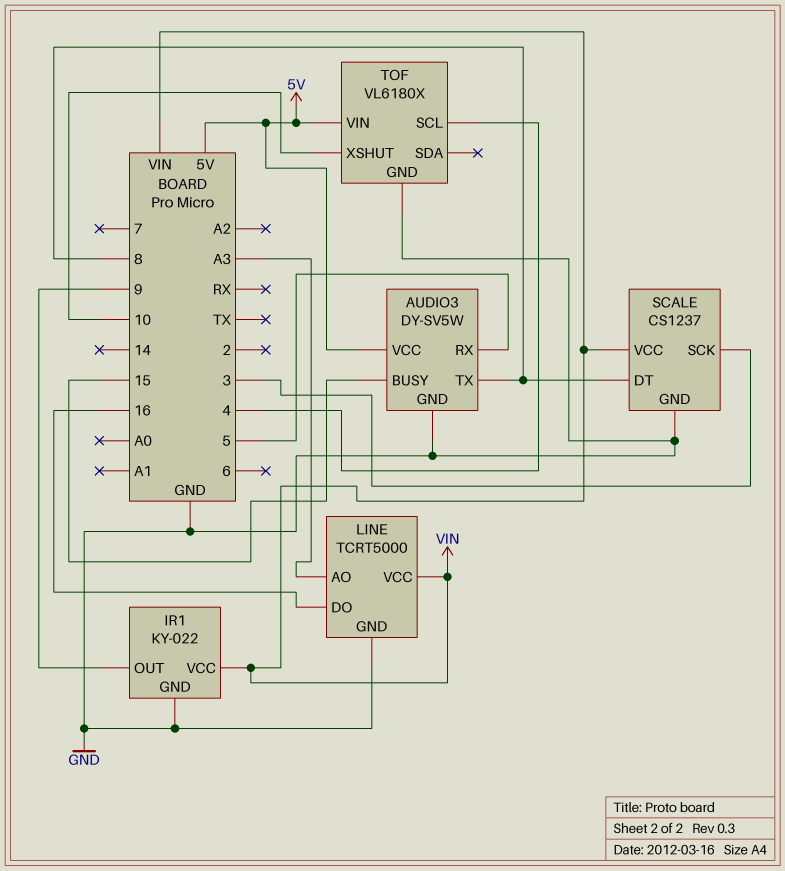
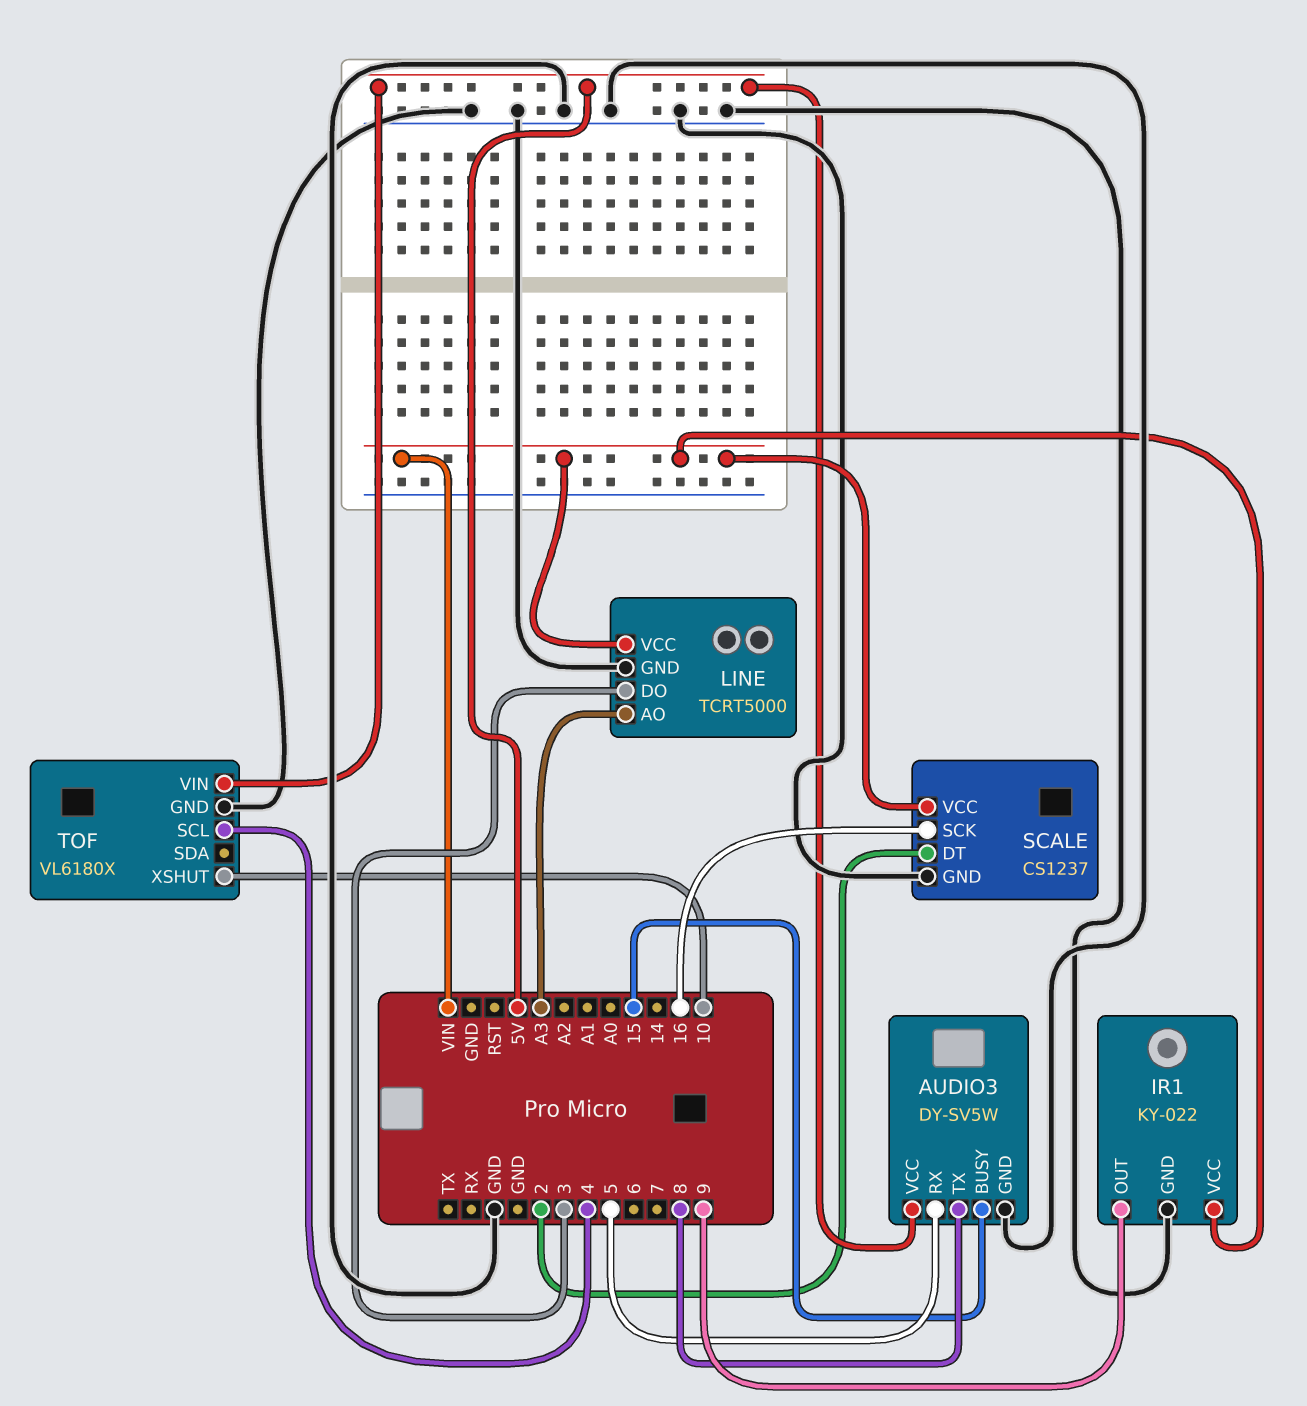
LINE pin DO: 16 -> 3
SCALE pin DT: 8 -> 2
SCALE pin SCK: 3 -> 16

